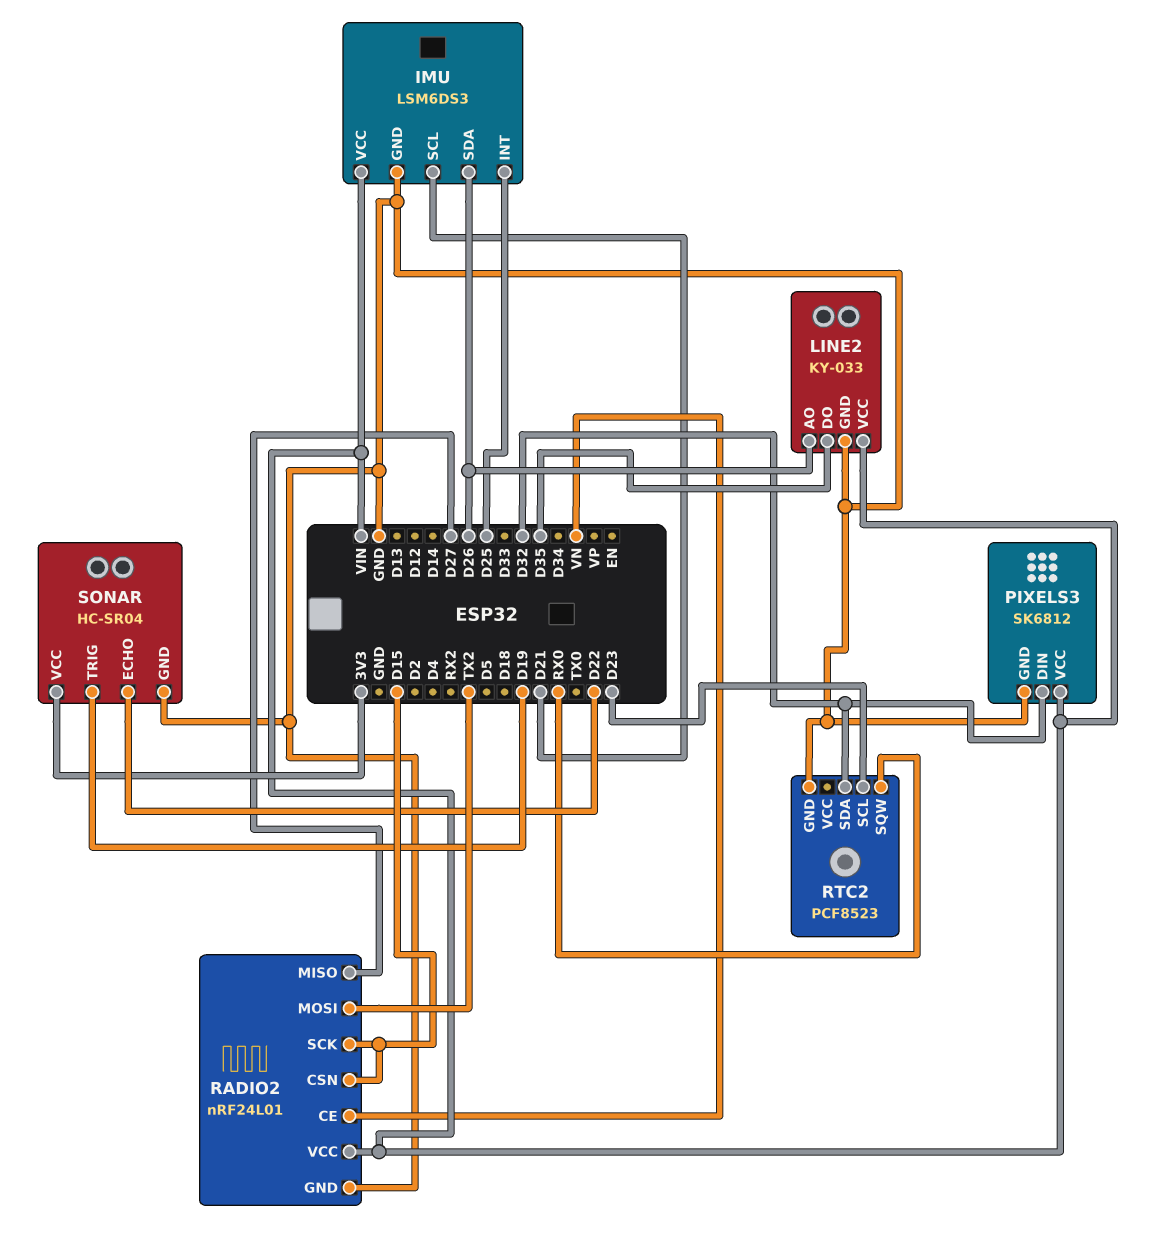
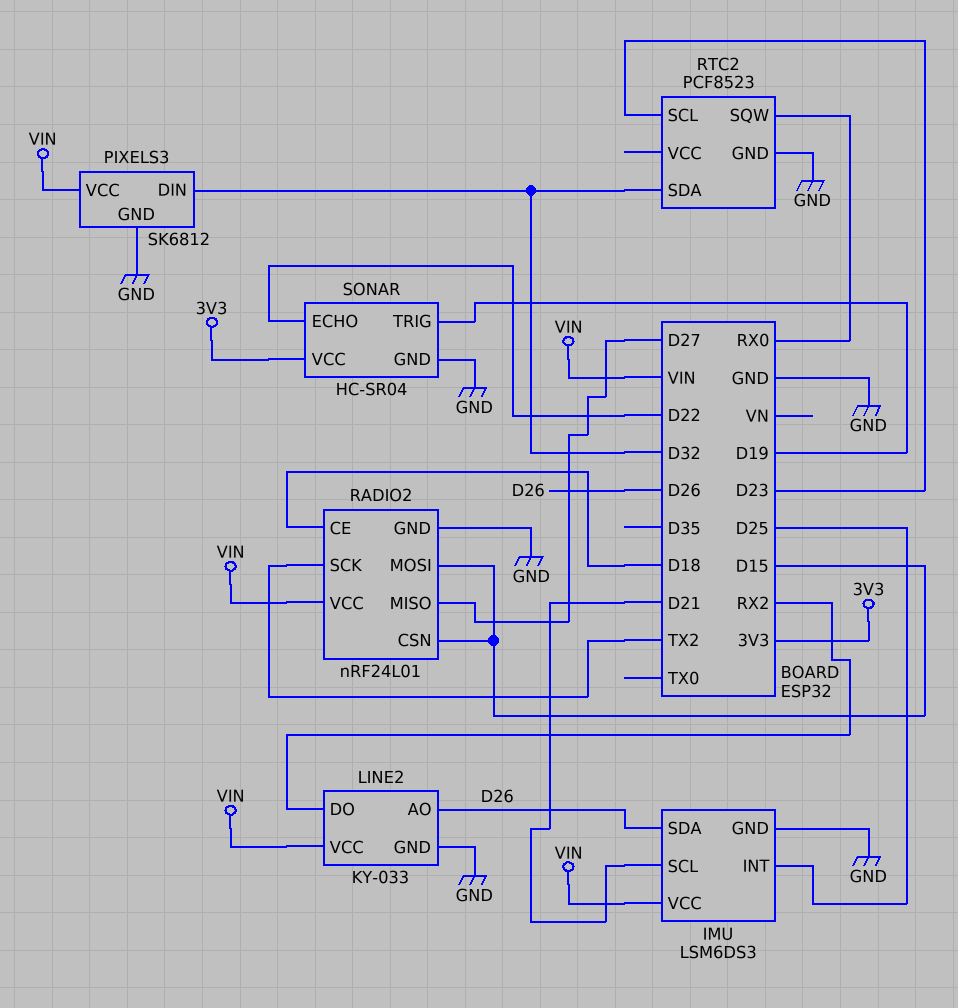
LINE2 pin DO: D35 -> RX2
RADIO2 pin CE: VN -> D18
RADIO2 pin MOSI: TX2 -> D15
RADIO2 pin SCK: D15 -> TX2

